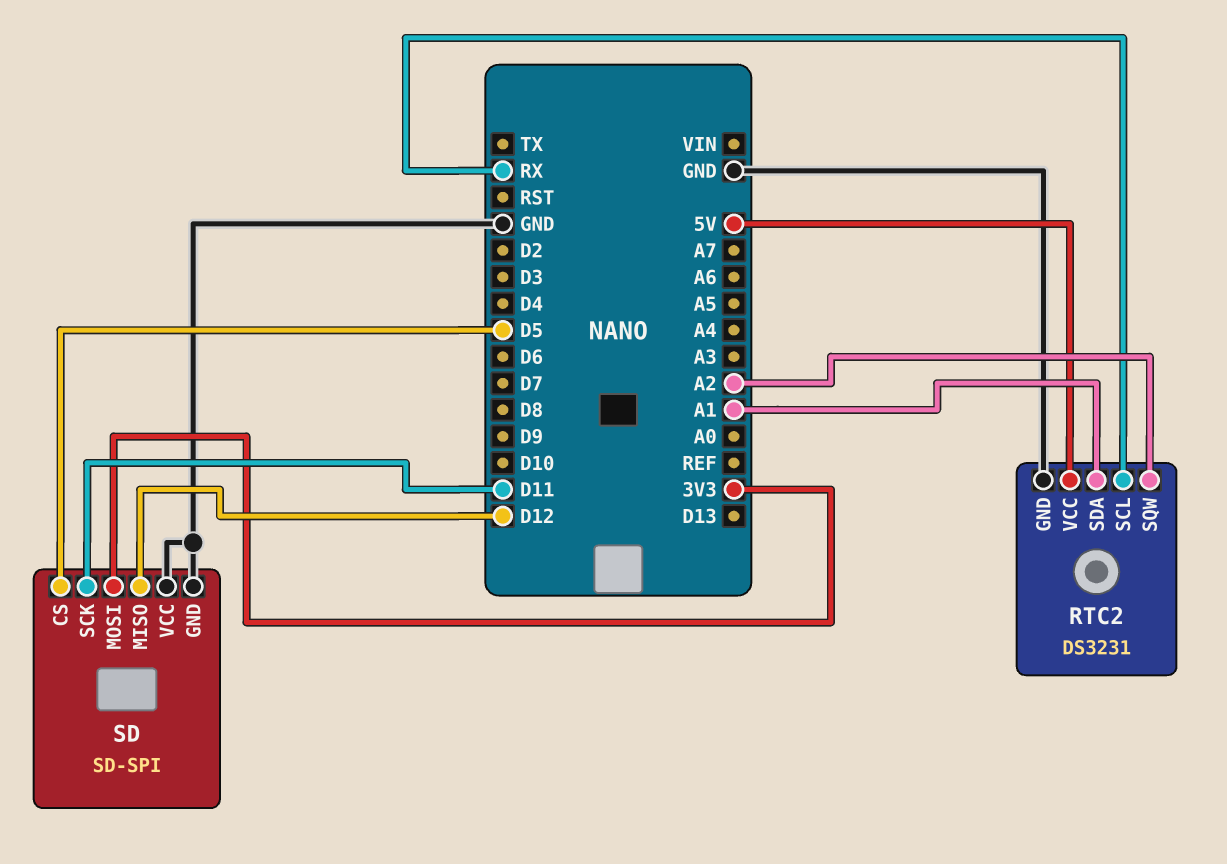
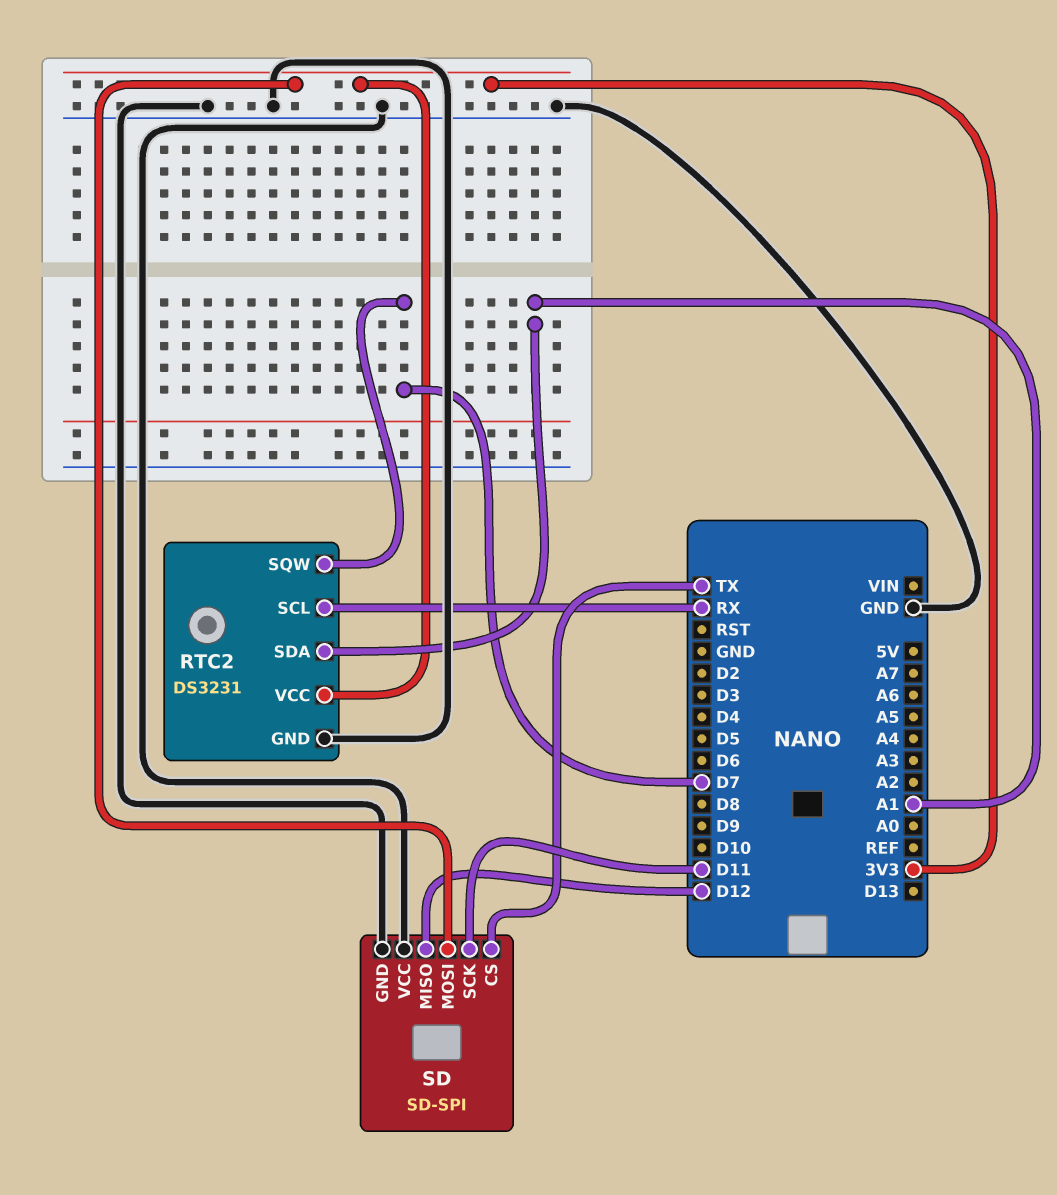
RTC2 pin SQW: A2 -> D7
RTC2 pin VCC: 5V -> 3V3
SD pin CS: D5 -> TX

